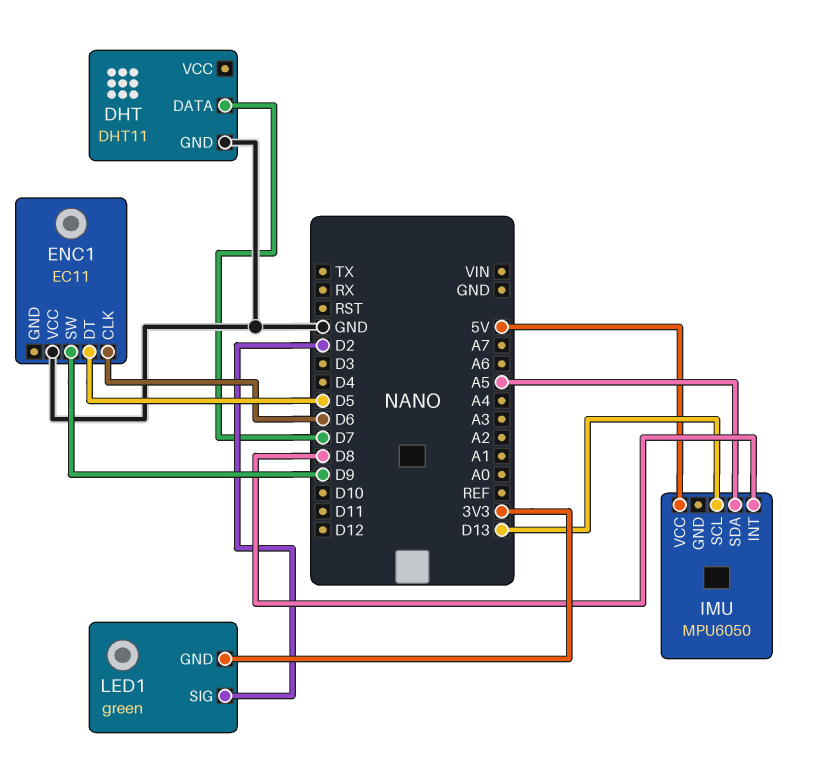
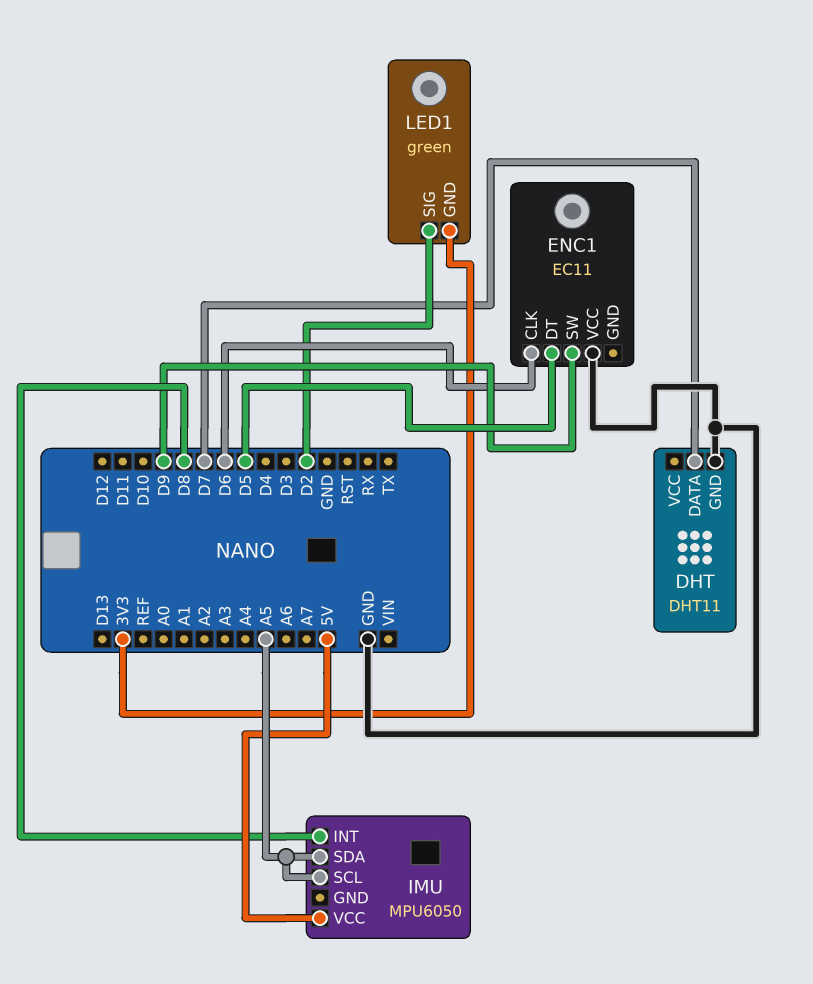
IMU pin SCL: D13 -> A5

